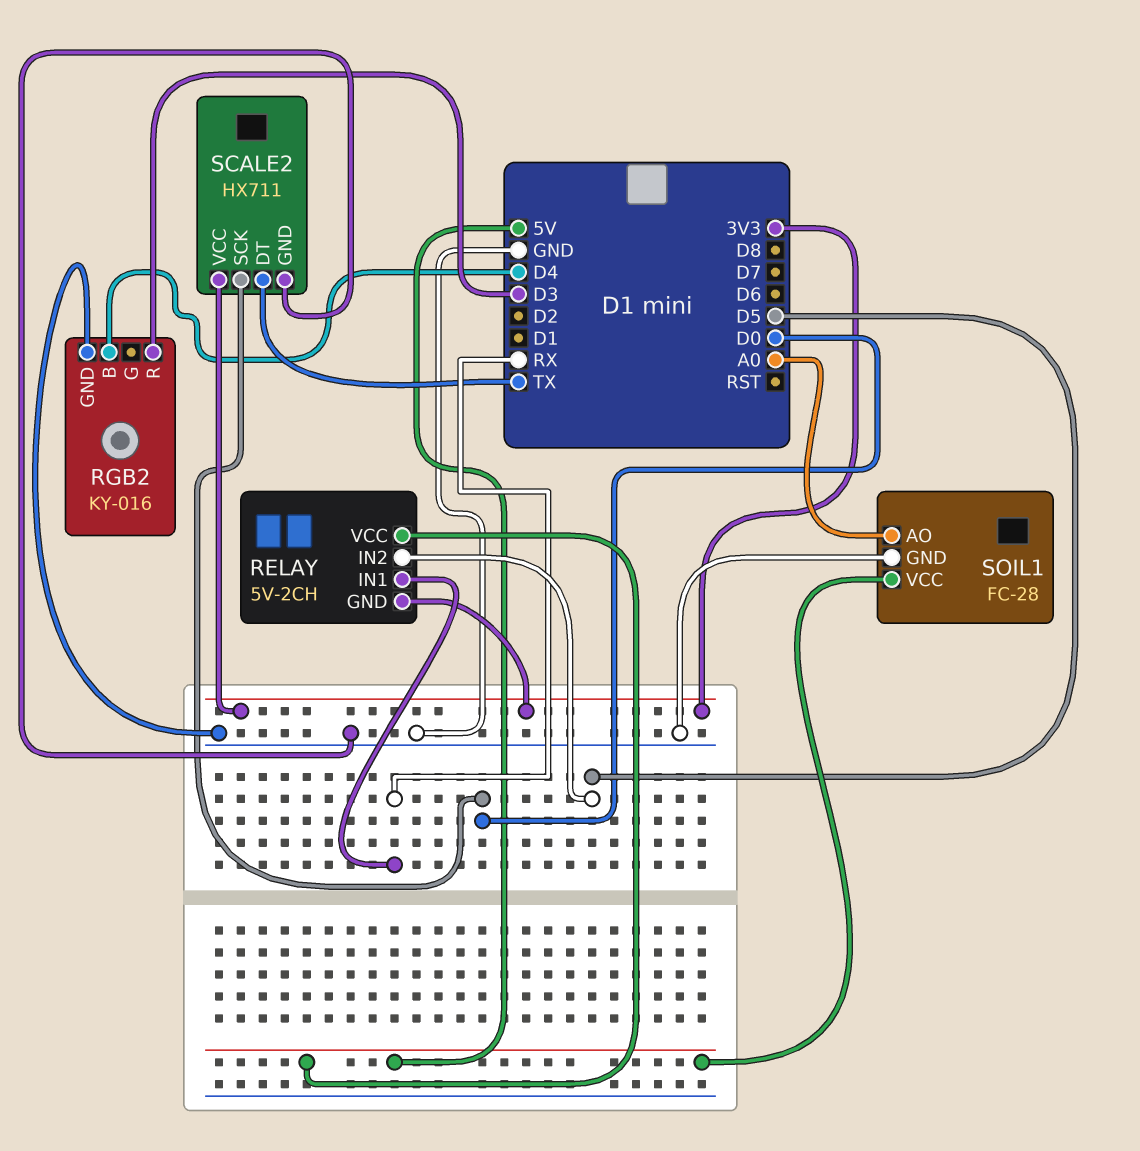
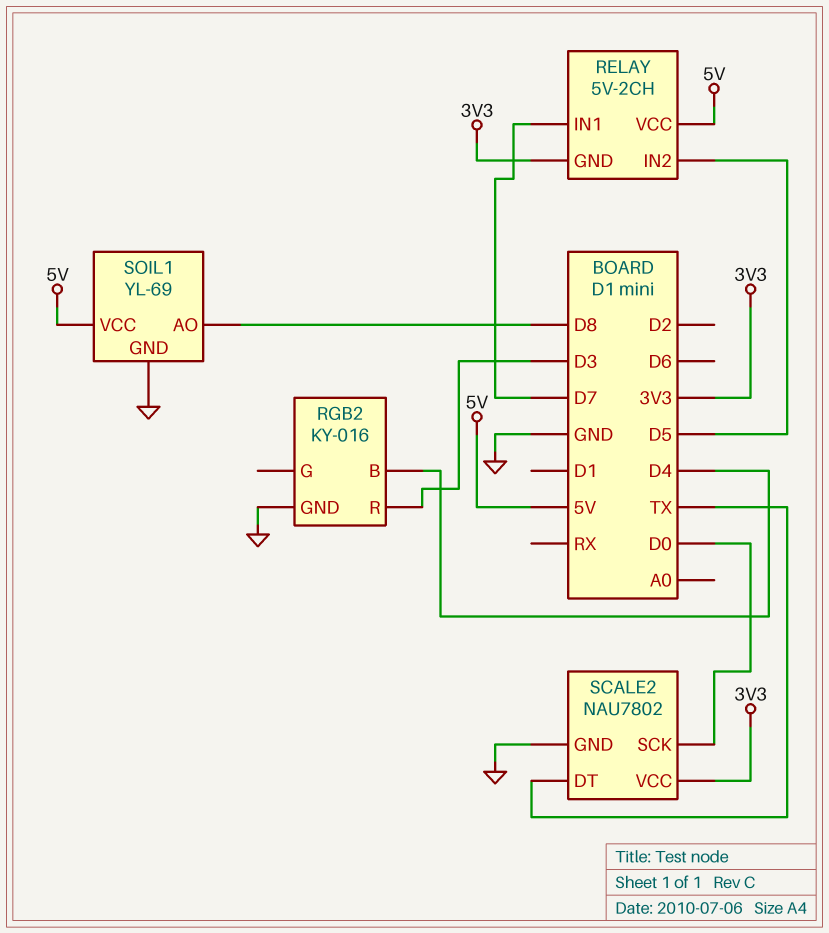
RELAY pin IN1: RX -> D7
SCALE2: HX711 -> NAU7802
SOIL1: FC-28 -> YL-69
SOIL1 pin AO: A0 -> D8

